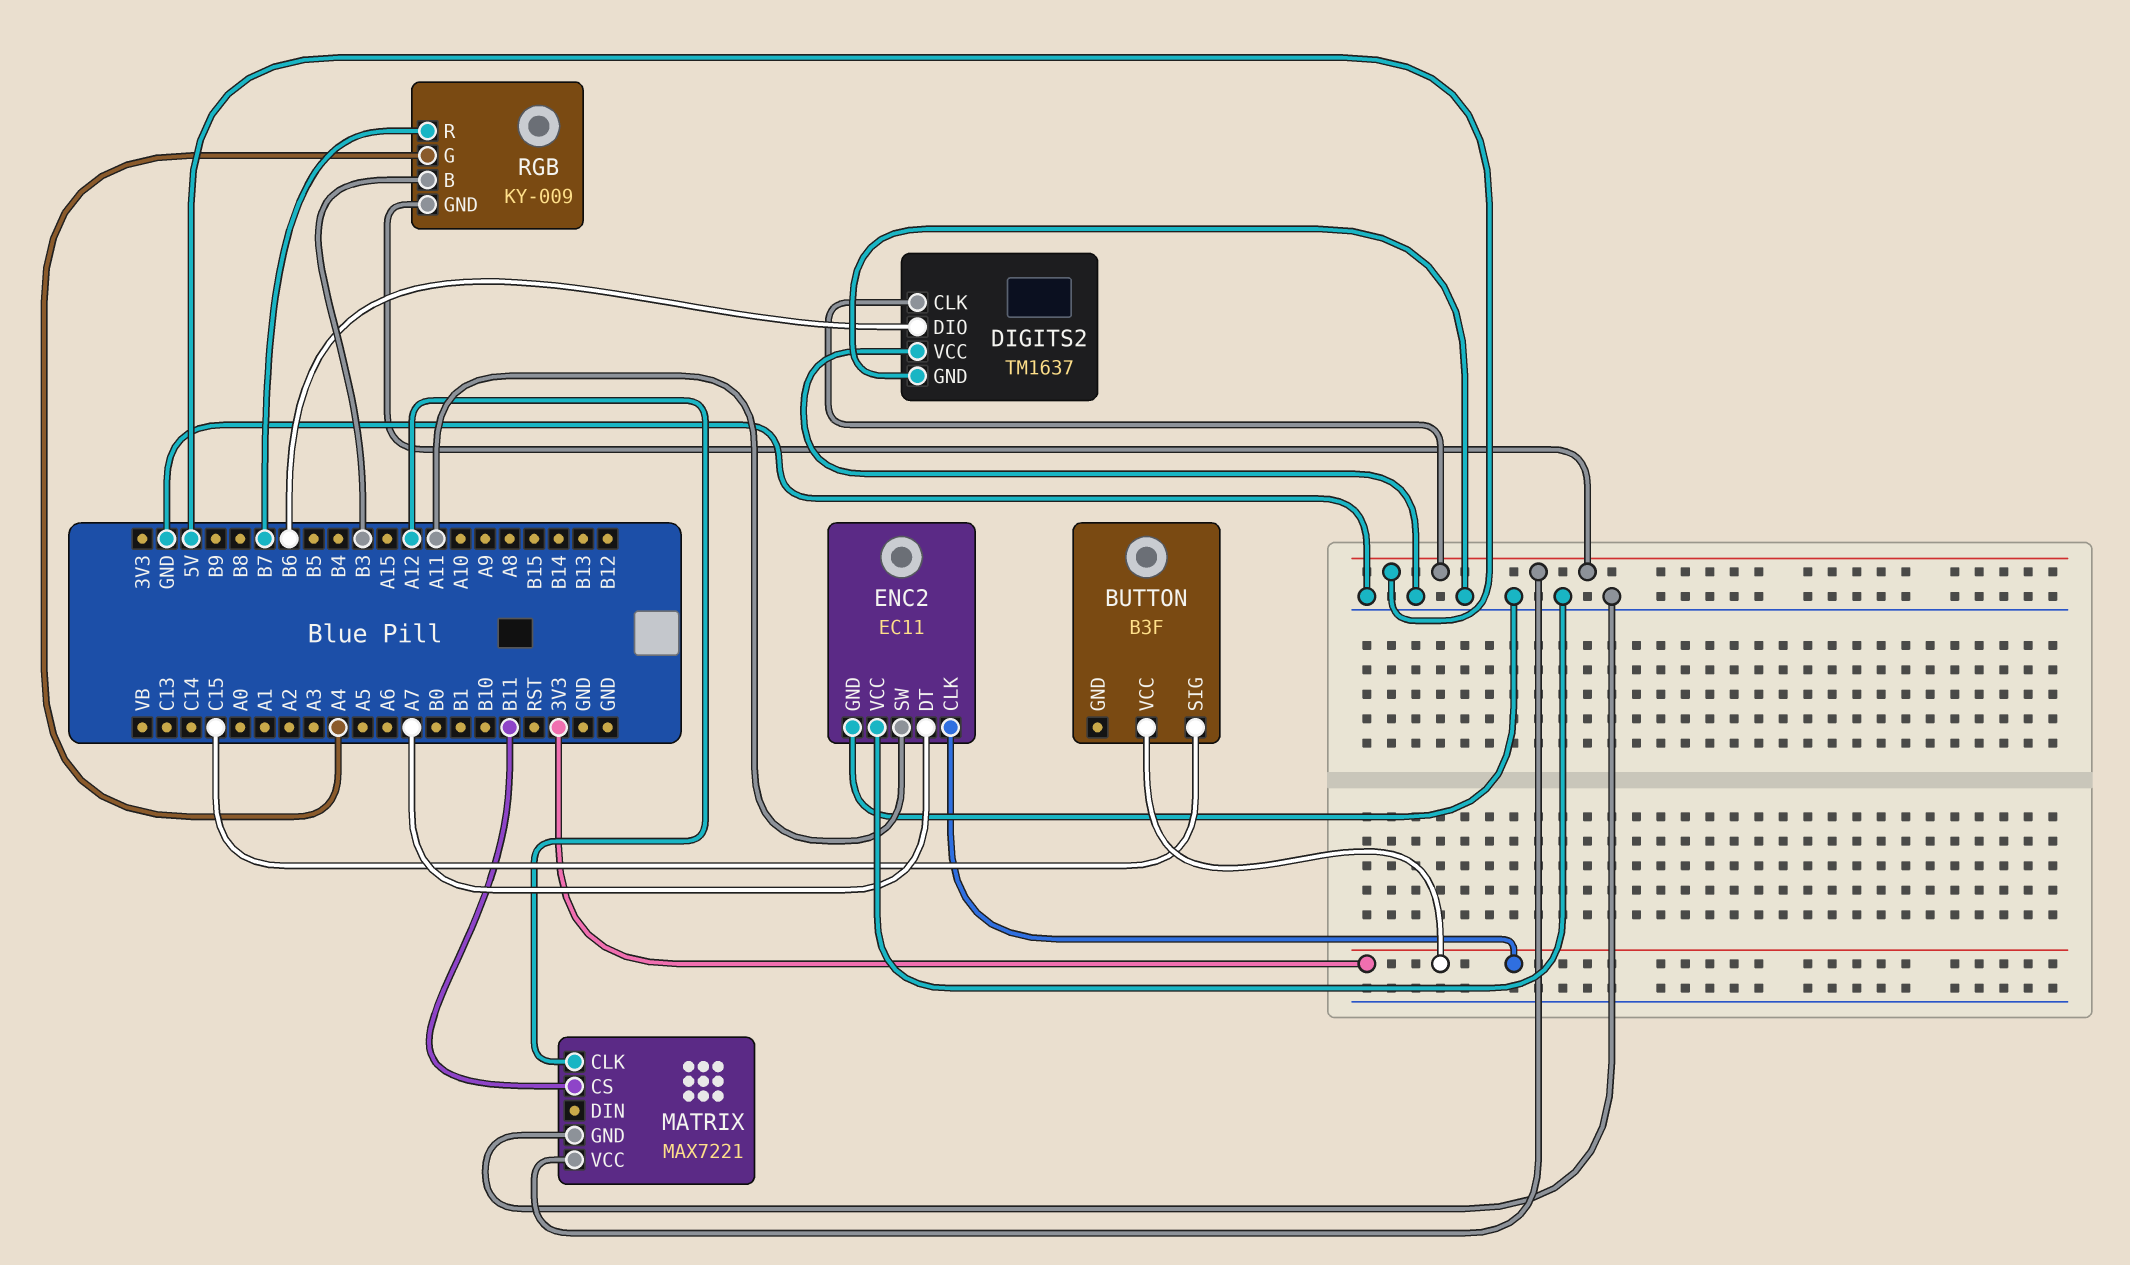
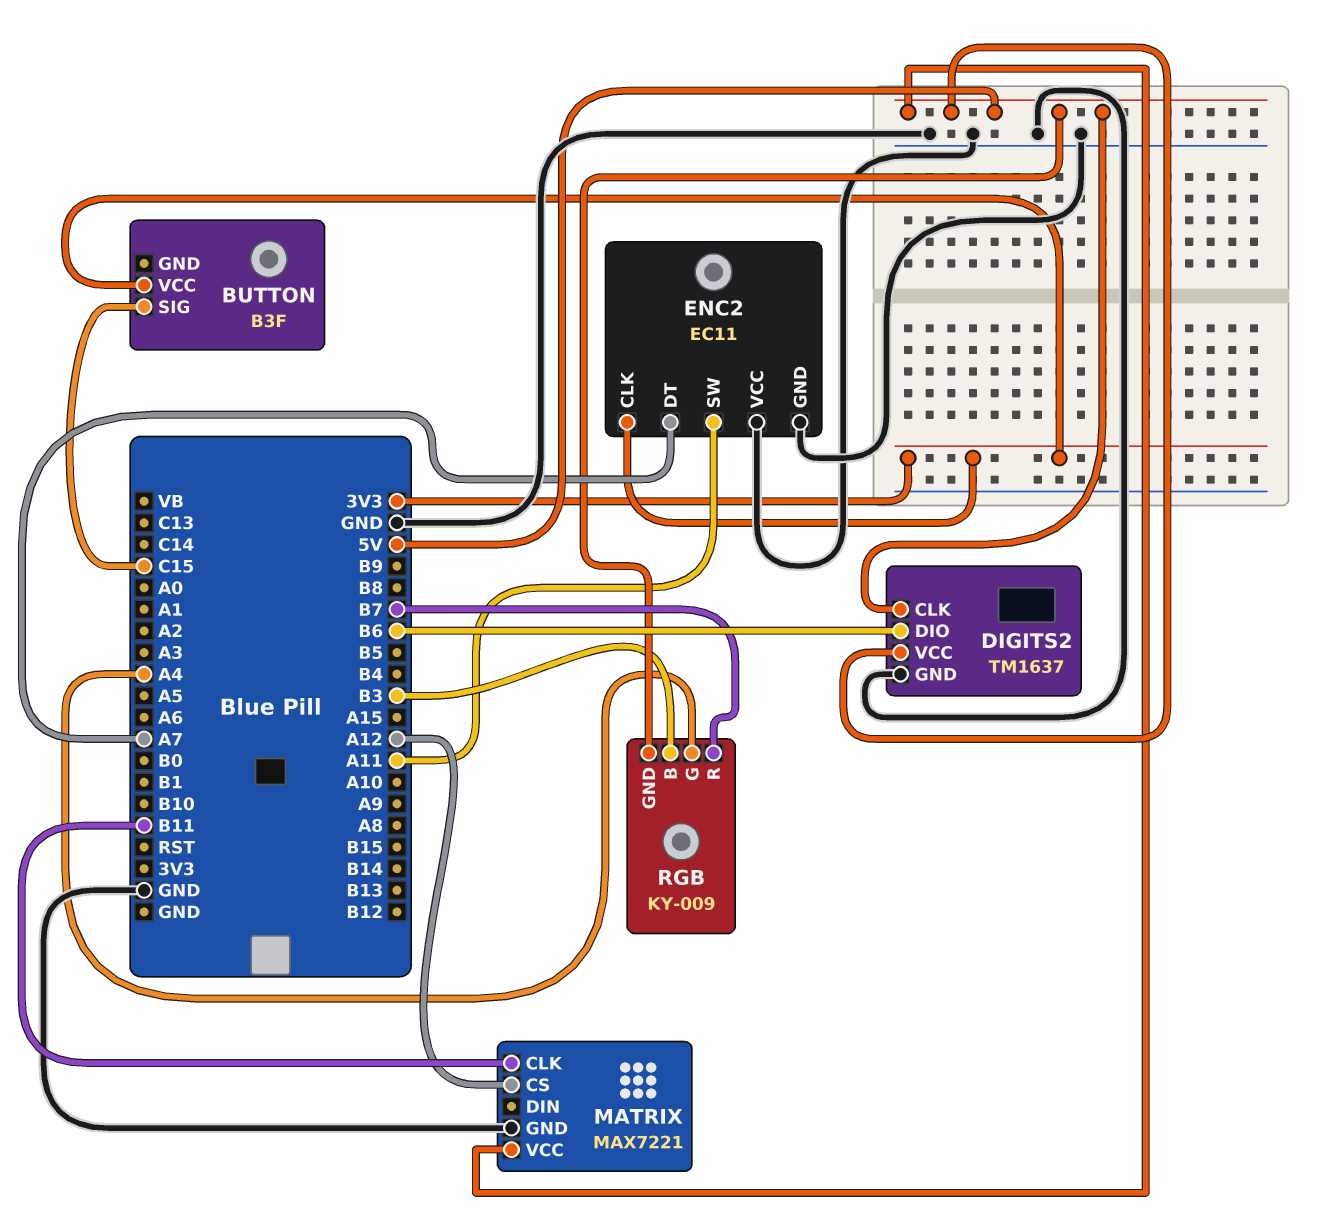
DIGITS2 pin VCC: GND -> 5V
MATRIX pin CLK: A12 -> B11
MATRIX pin CS: B11 -> A12

